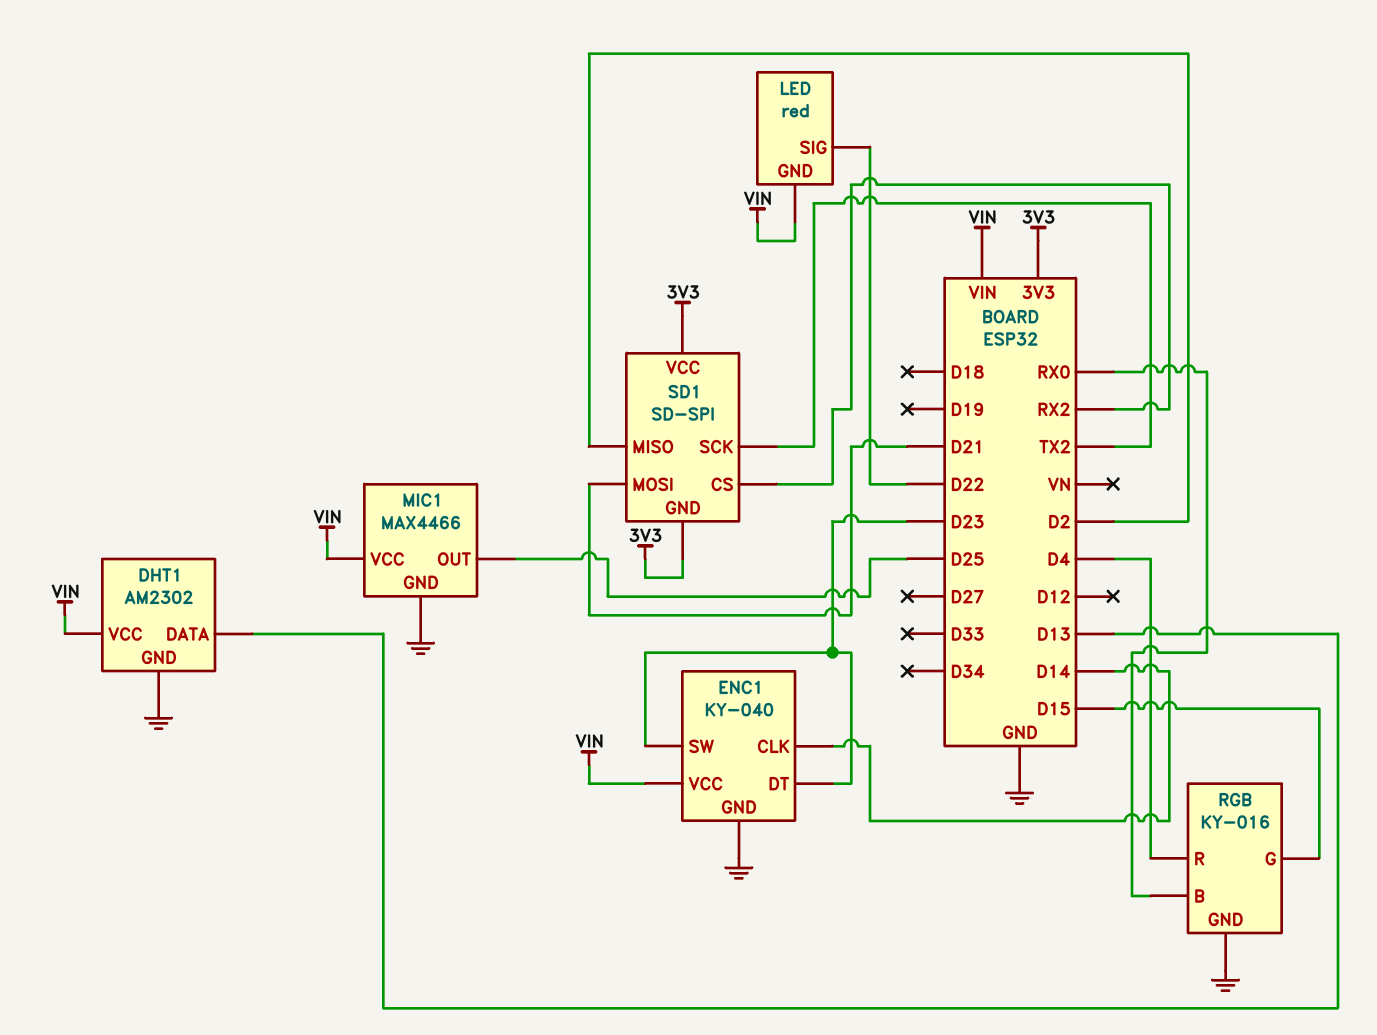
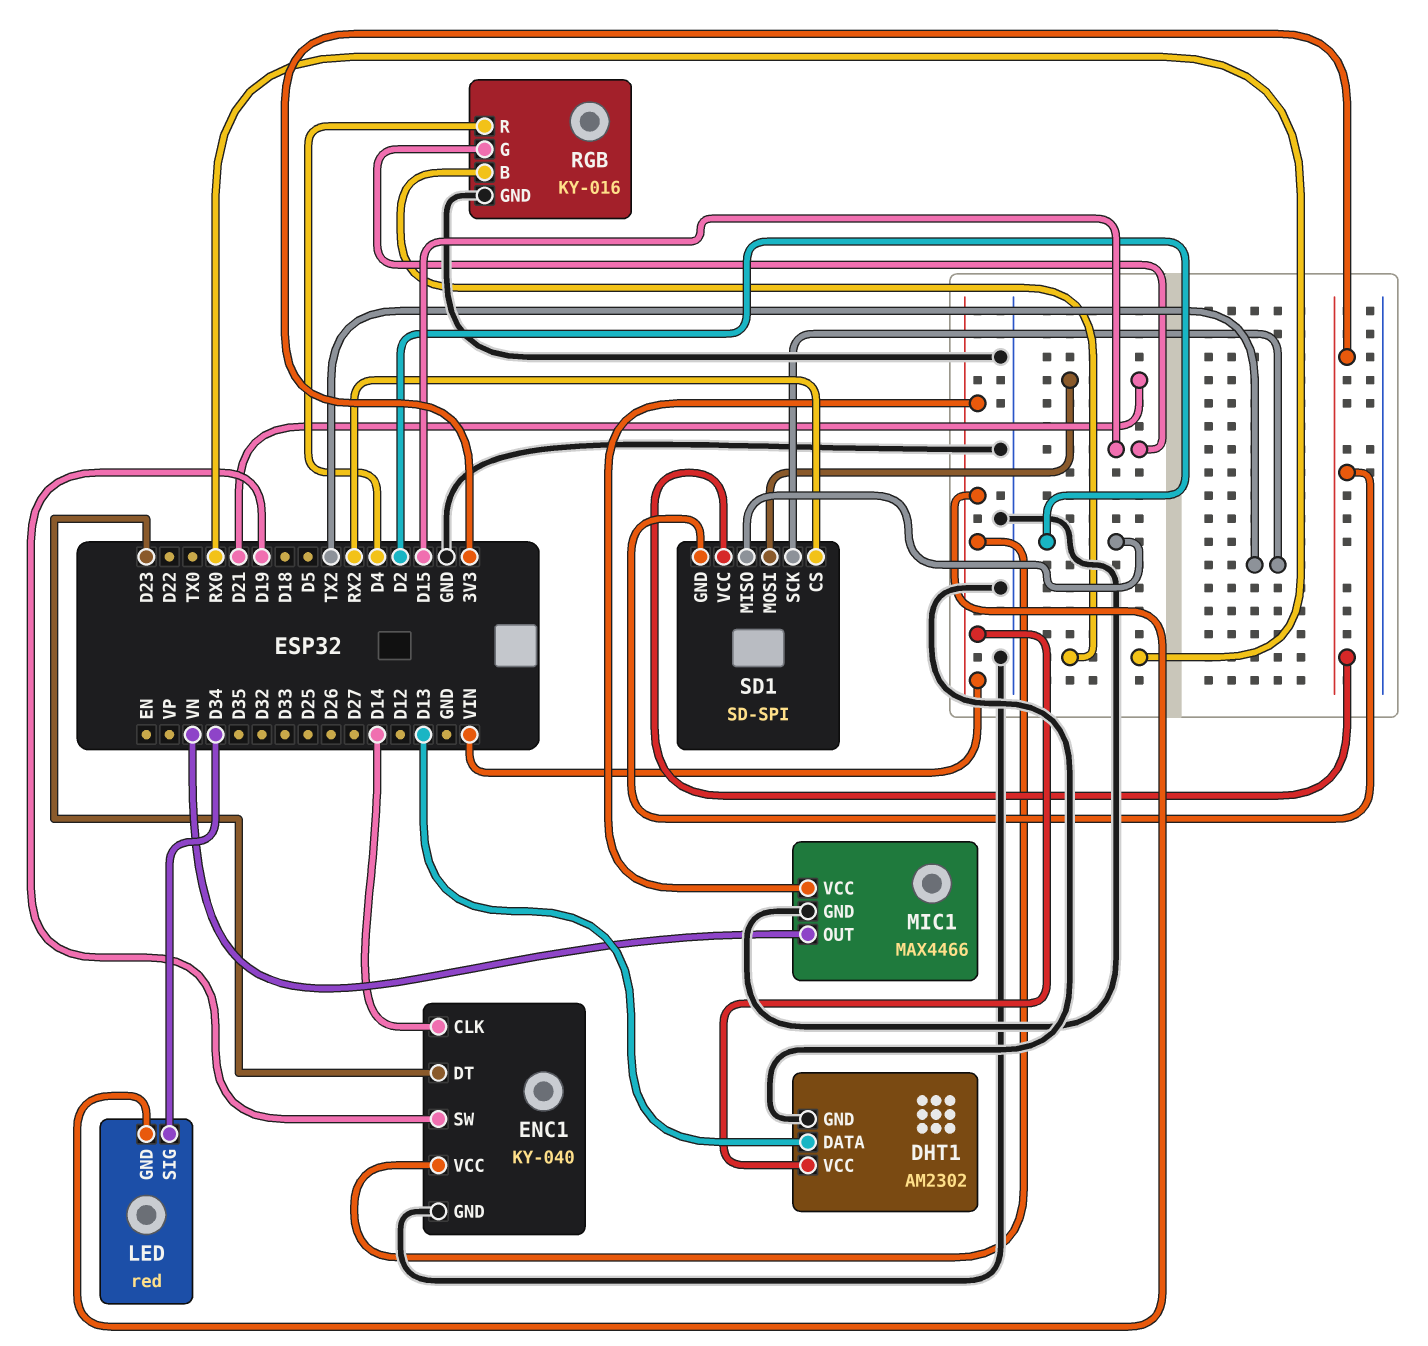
ENC1 pin SW: D23 -> D19
LED pin SIG: D22 -> D34
MIC1 pin OUT: D25 -> VN

